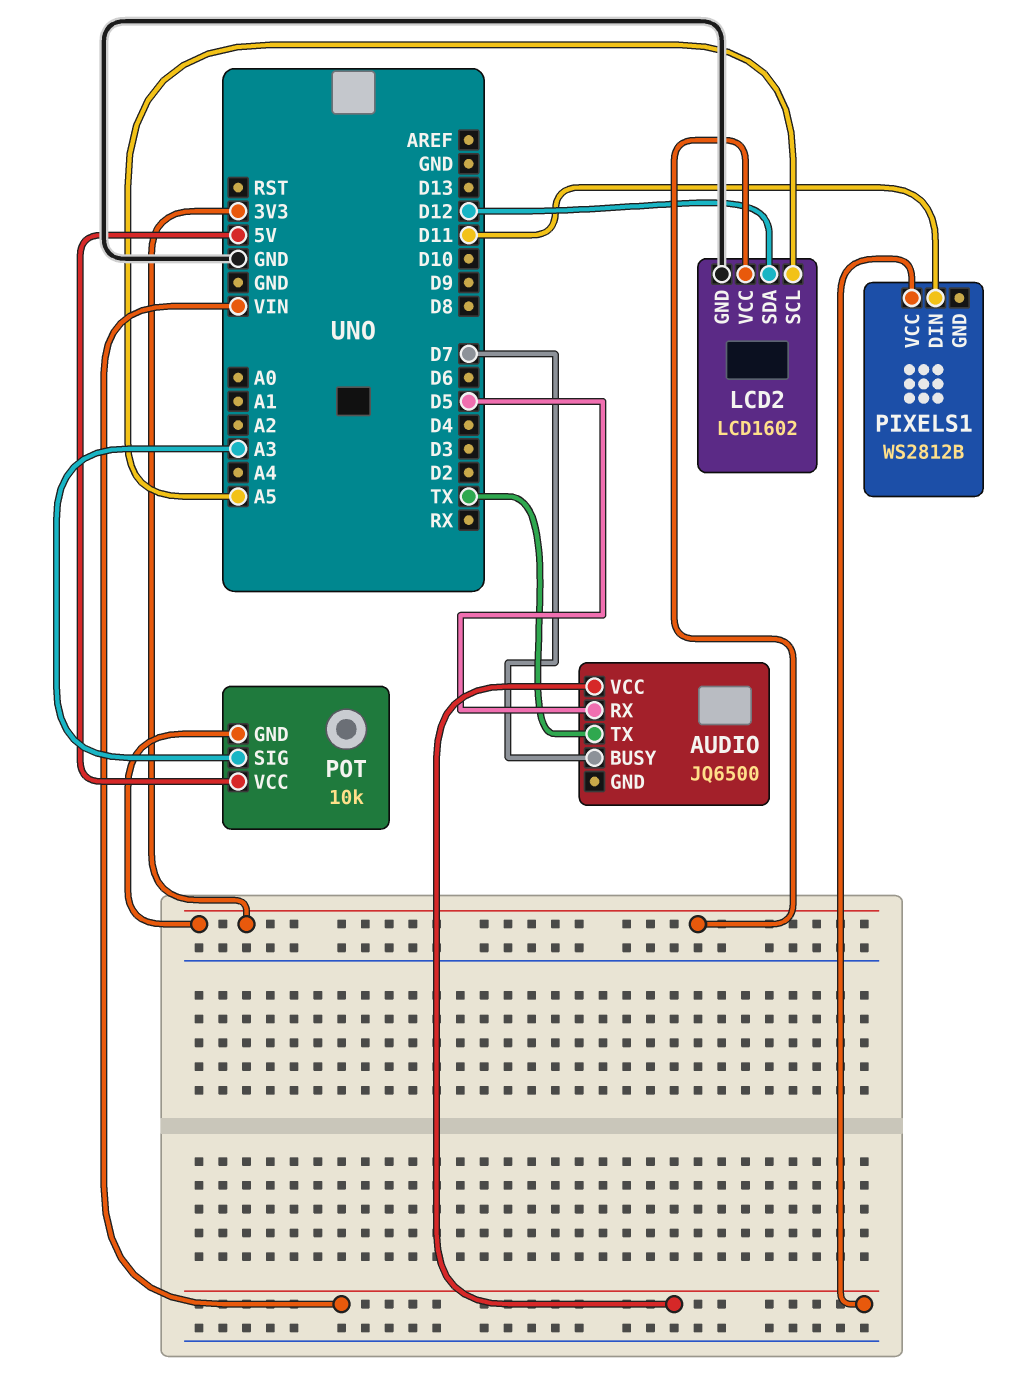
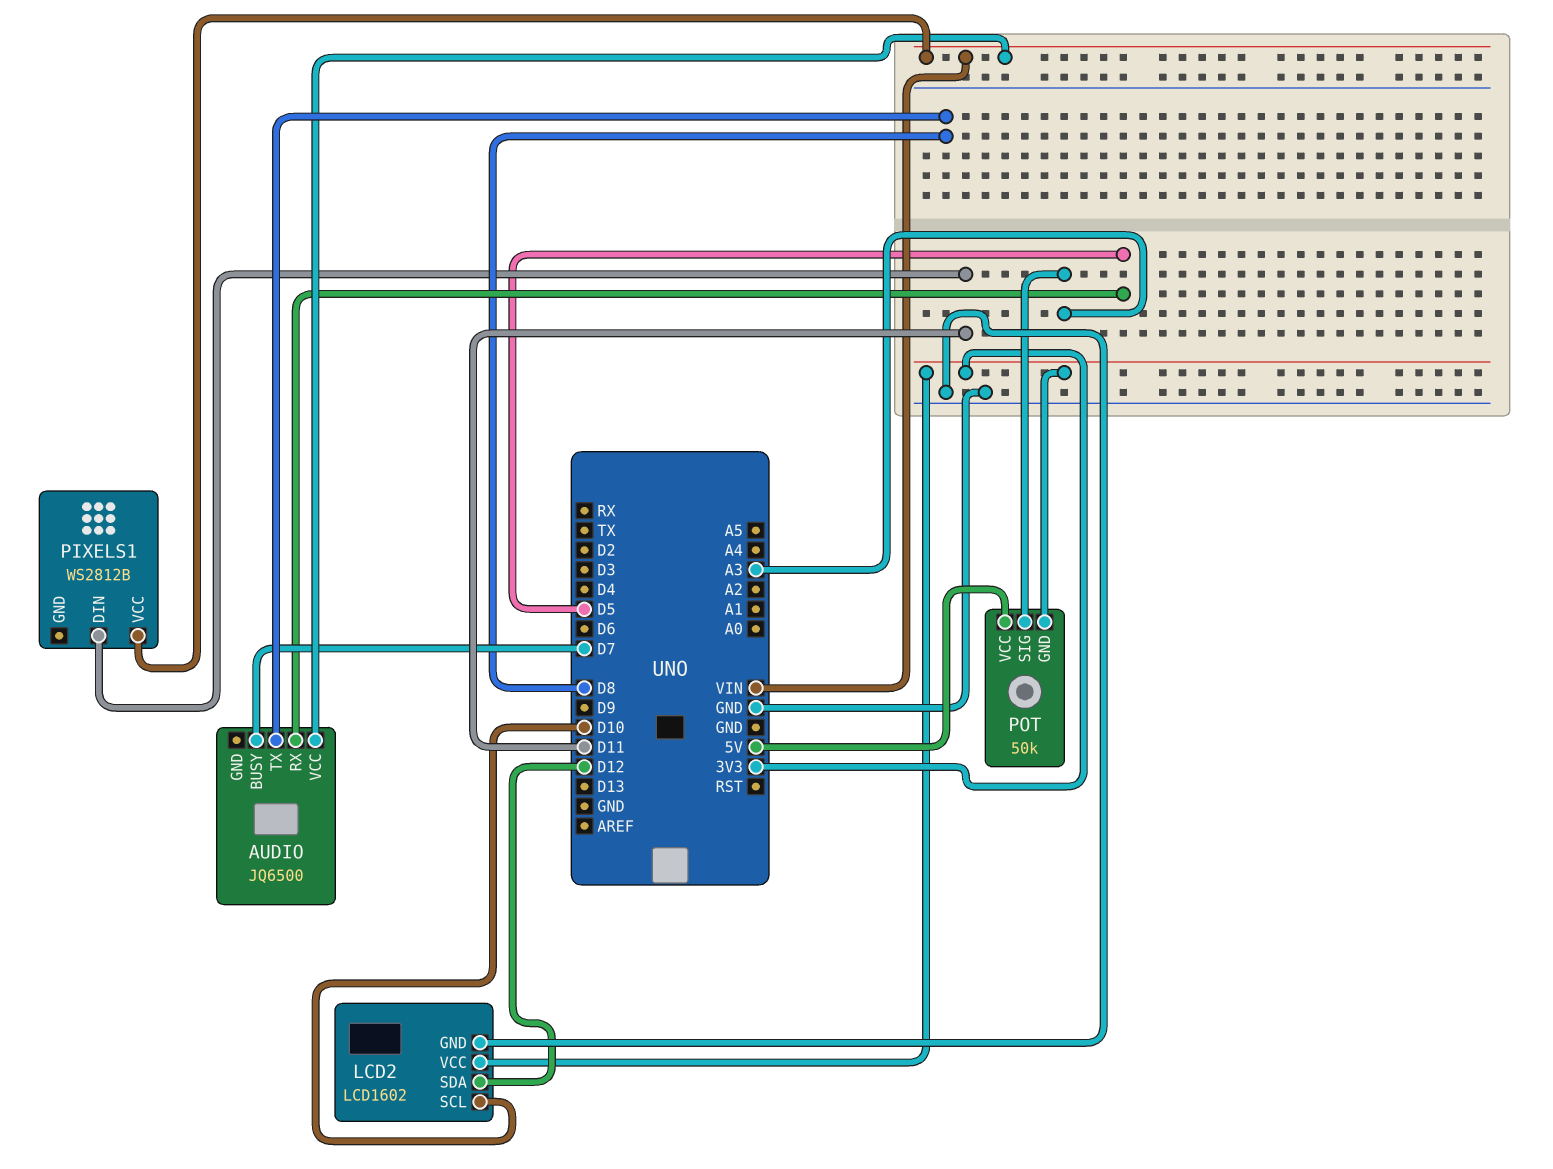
AUDIO pin TX: TX -> D8
LCD2 pin SCL: A5 -> D10
POT: 10k -> 50k

